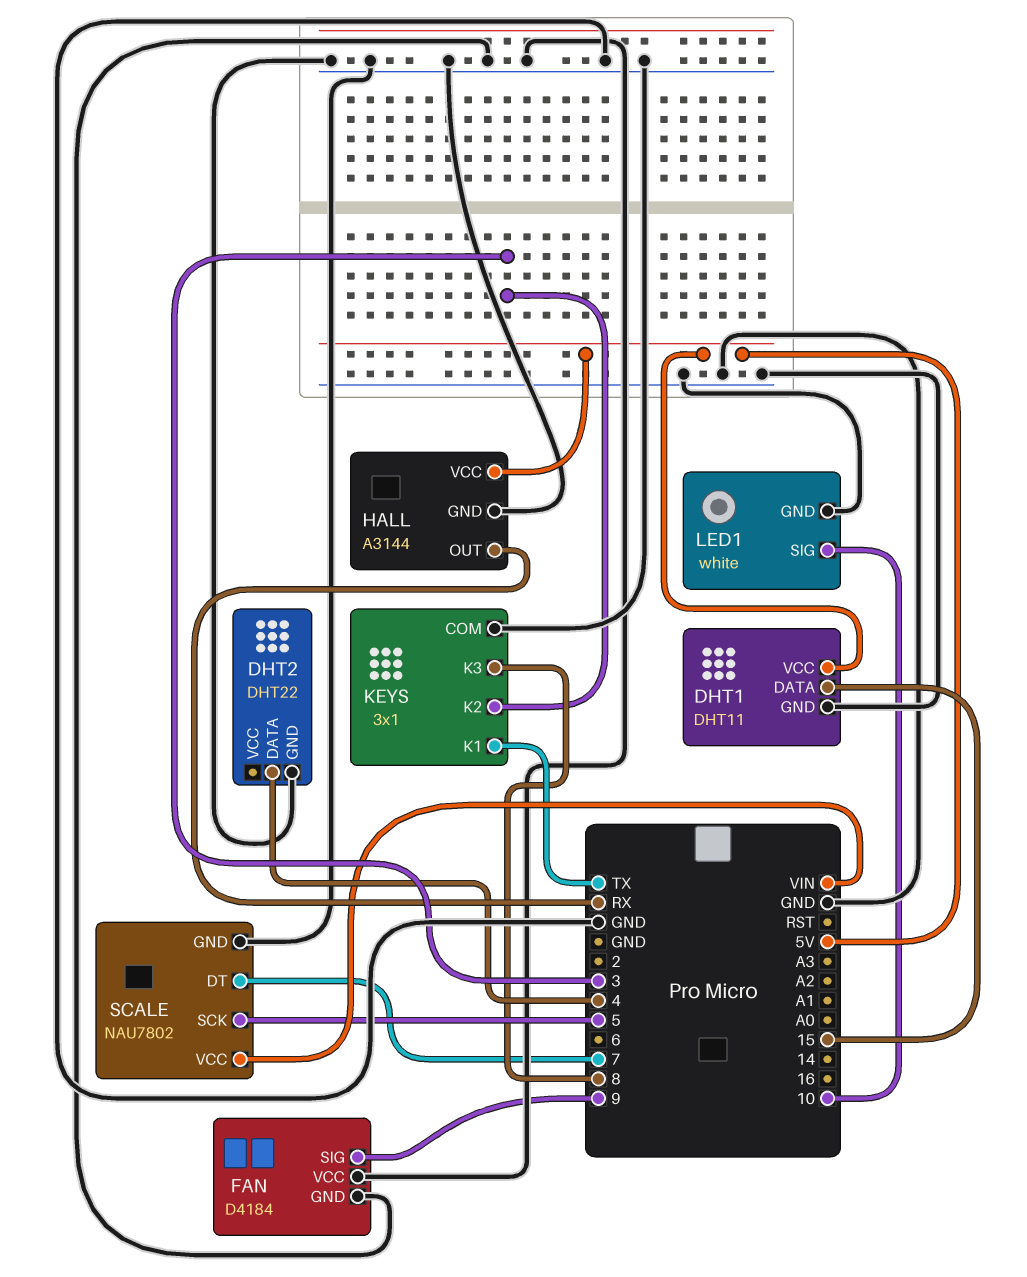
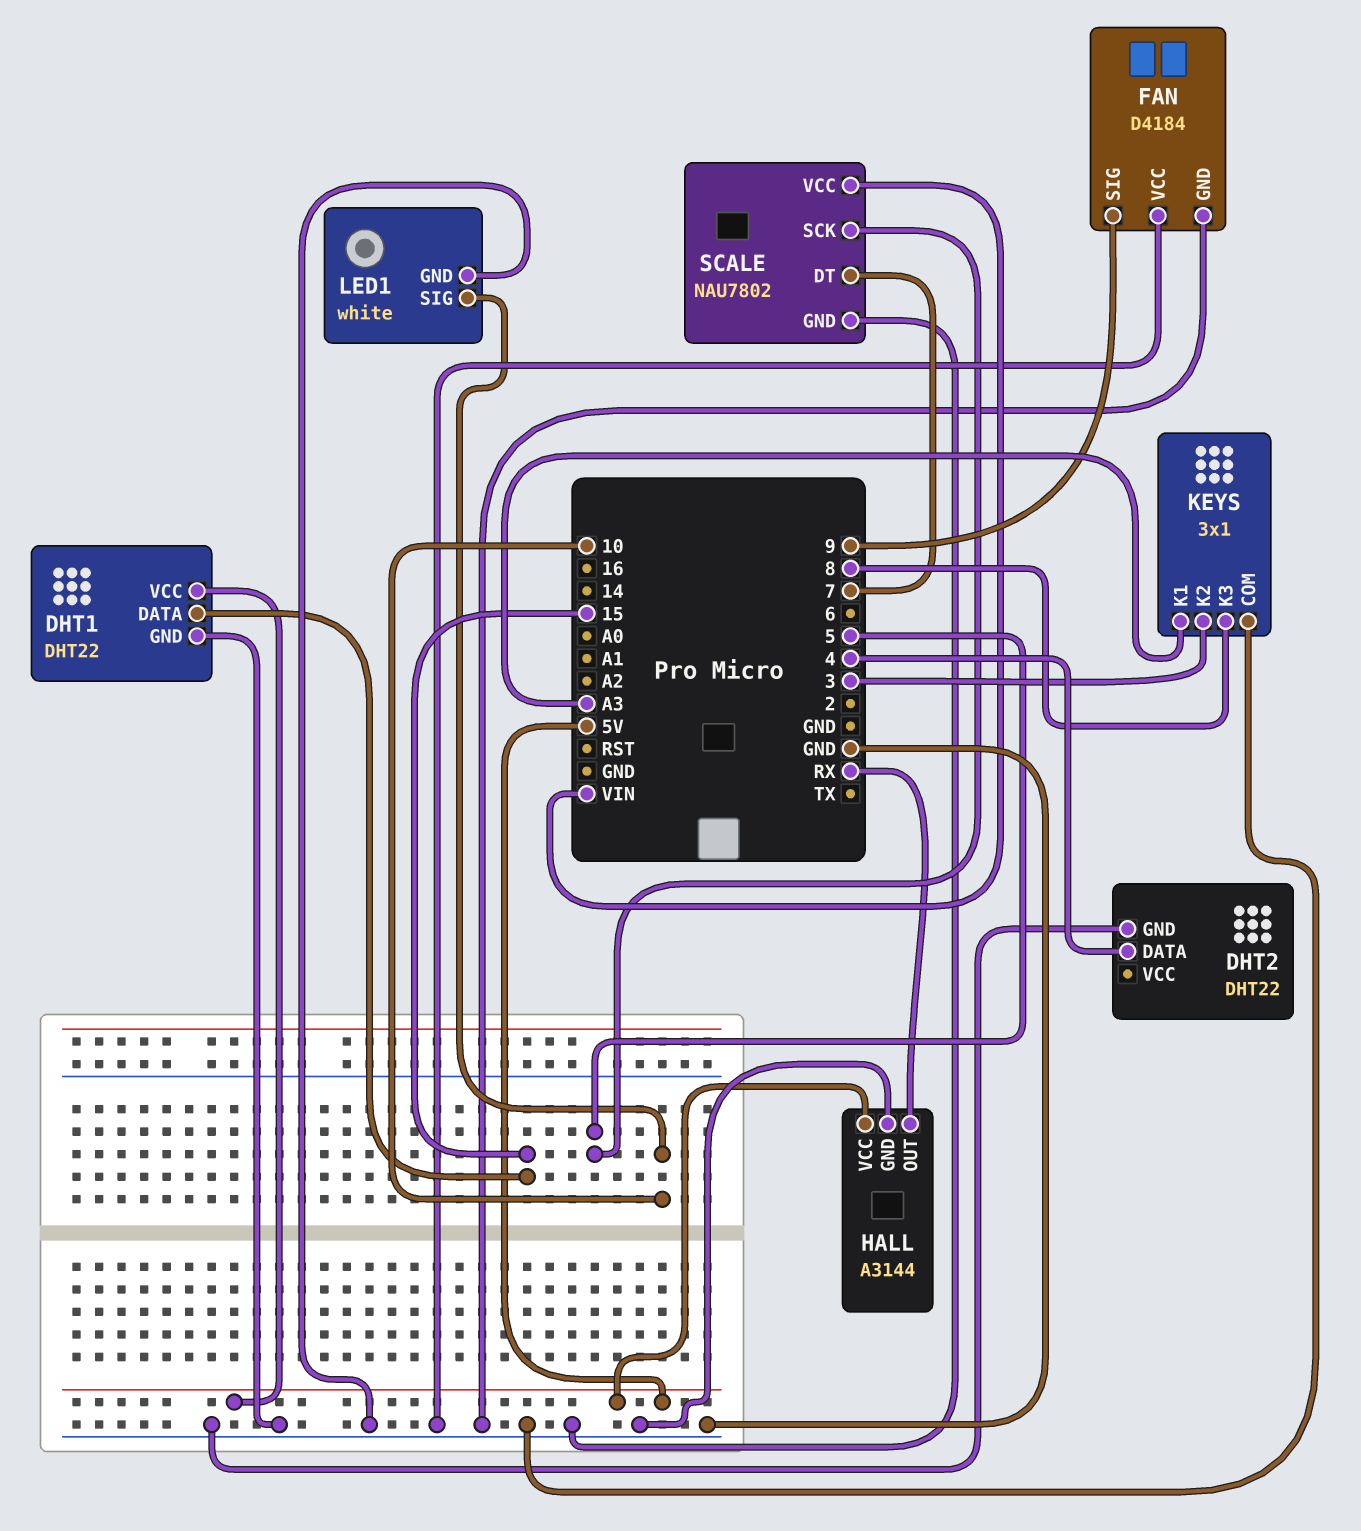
DHT1: DHT11 -> DHT22
KEYS pin K1: TX -> A3

